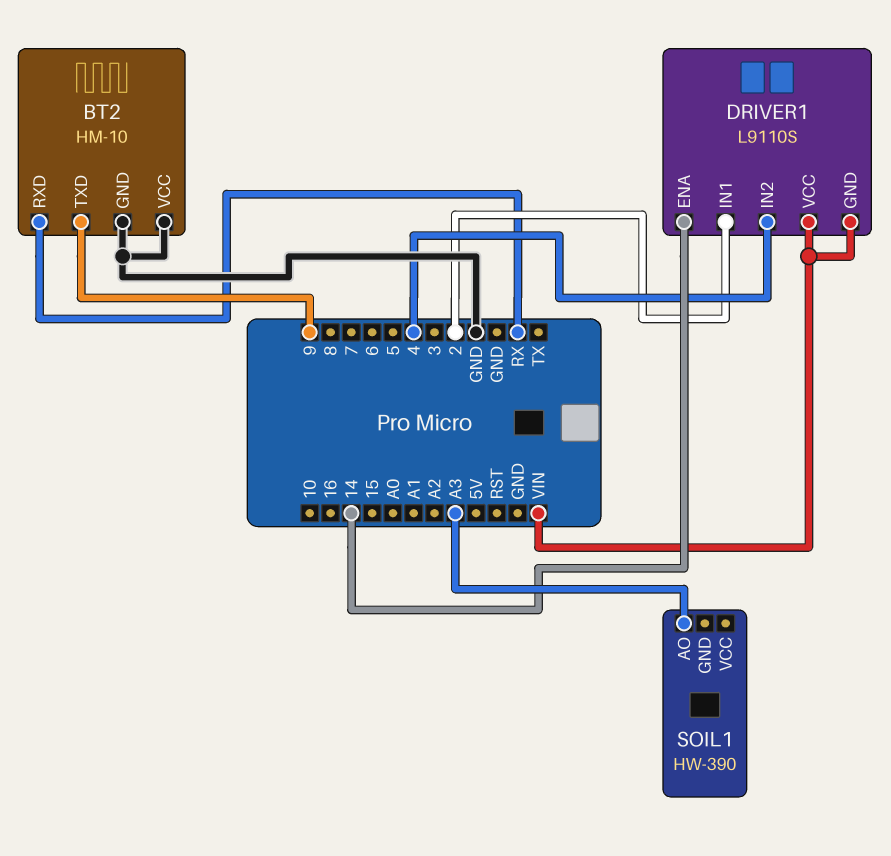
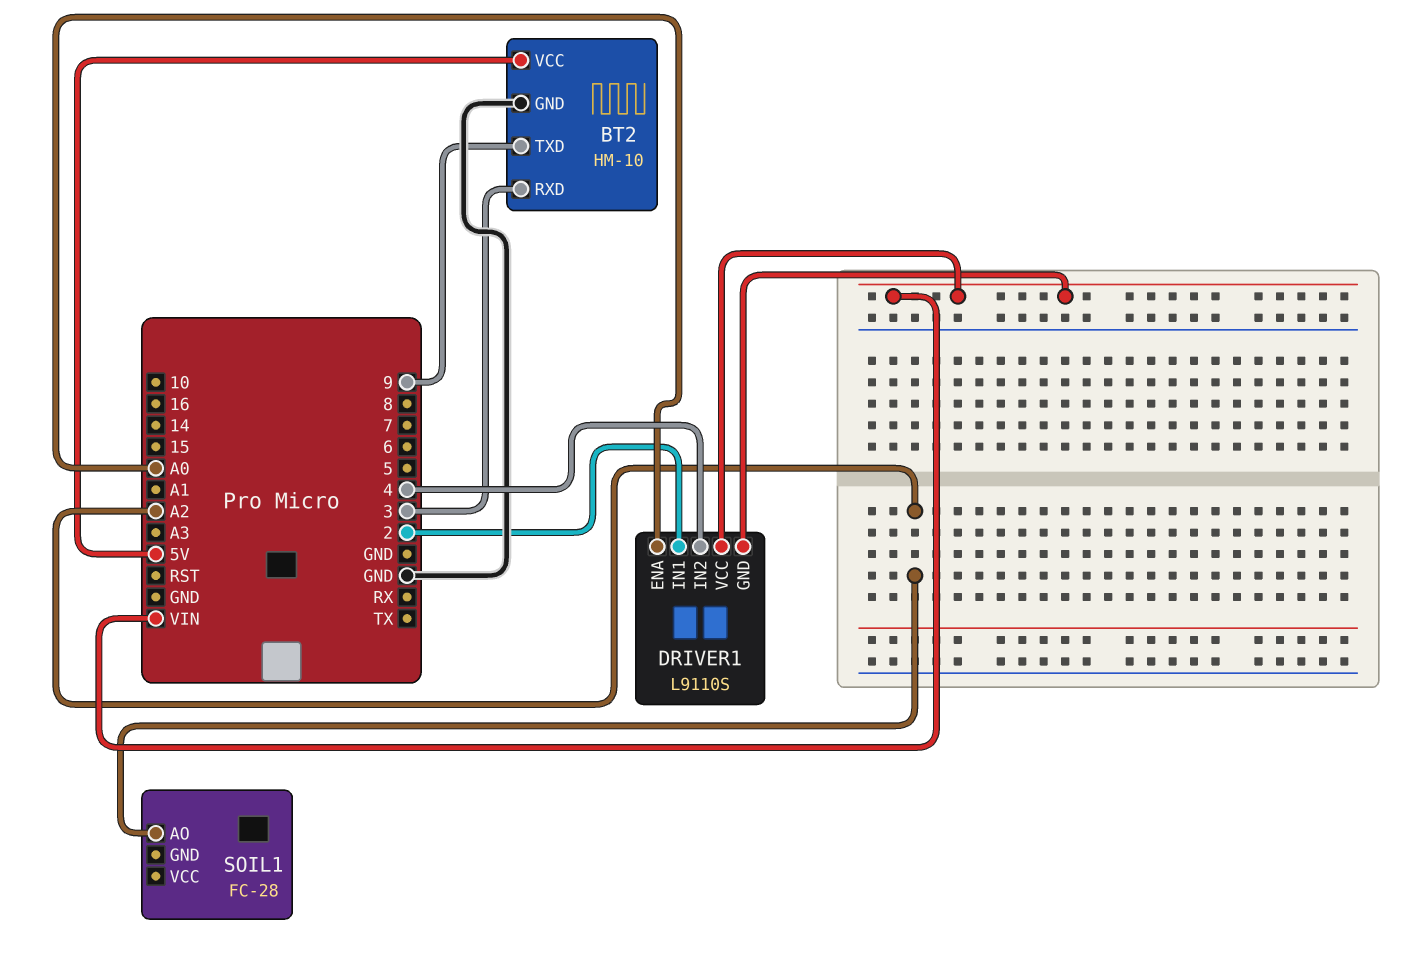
BT2 pin RXD: RX -> 3
BT2 pin VCC: GND -> 5V
DRIVER1 pin ENA: 14 -> A0
SOIL1: HW-390 -> FC-28
SOIL1 pin AO: A3 -> A2

